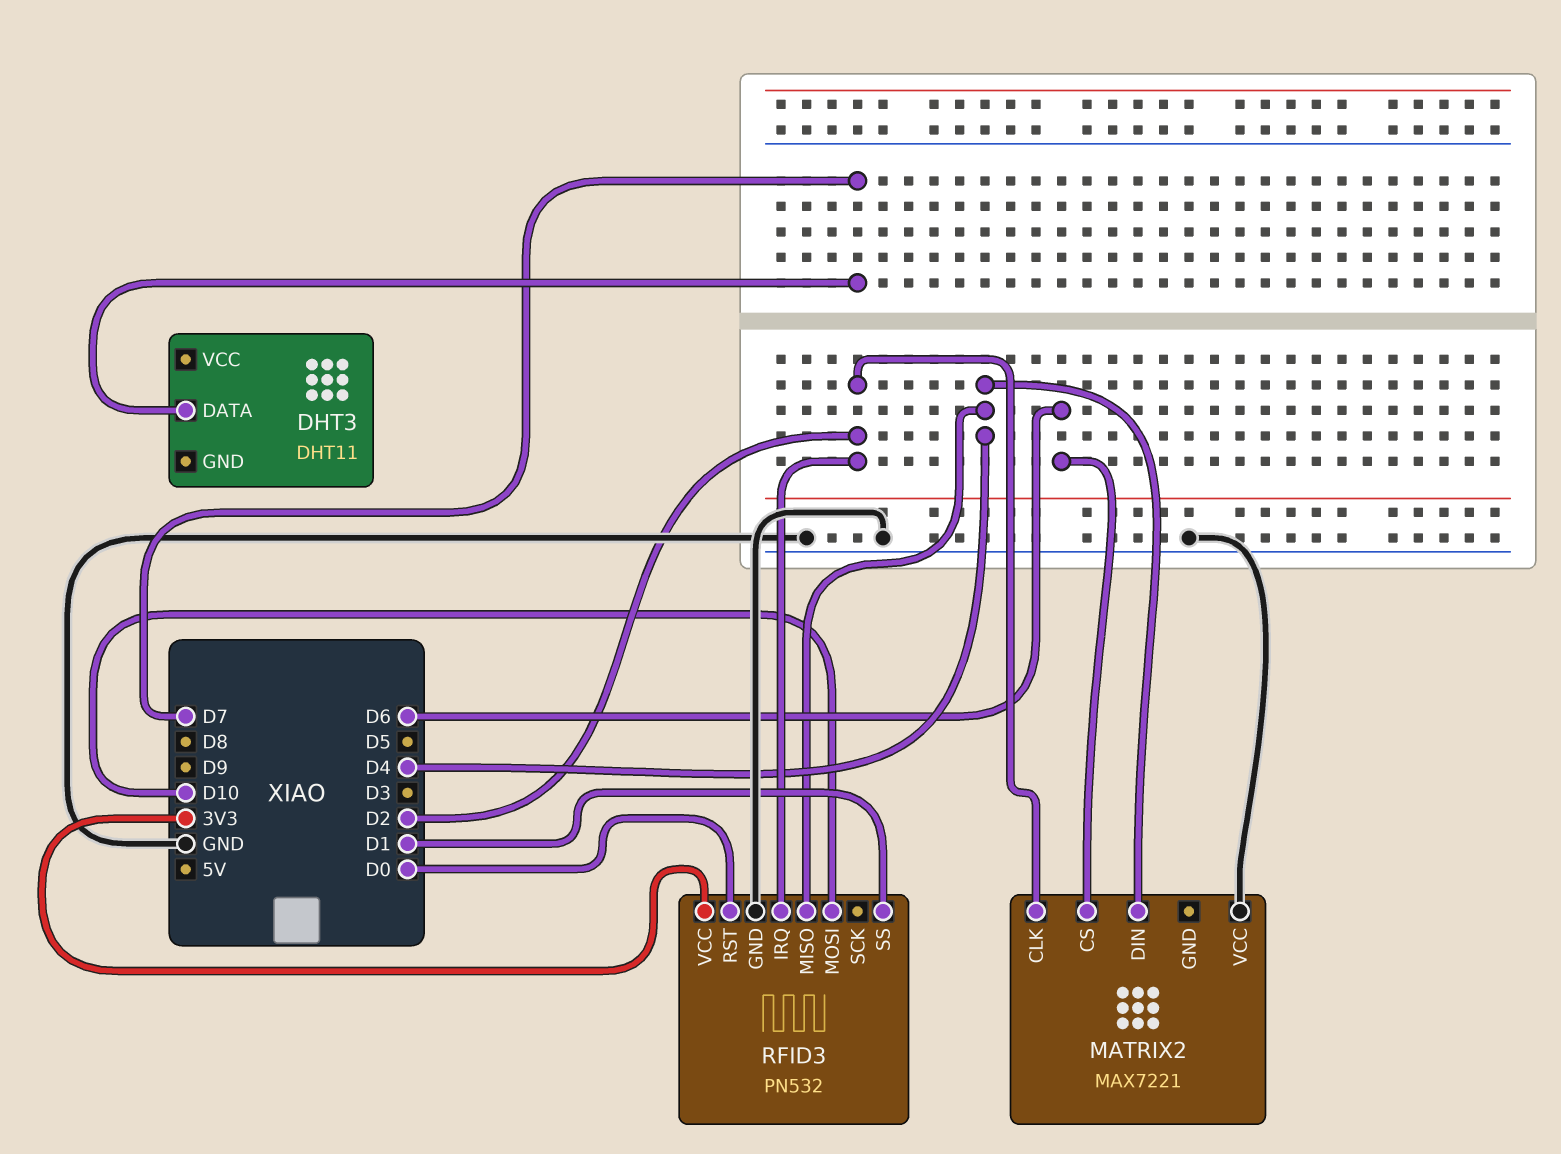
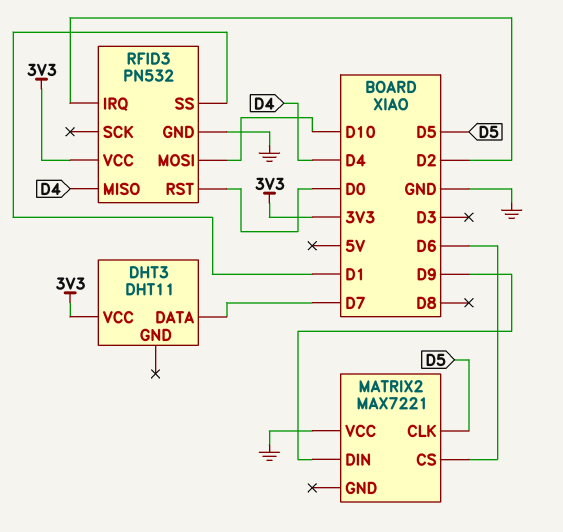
DHT3 pin VCC: none -> 3V3
MATRIX2 pin CLK: D2 -> D5
MATRIX2 pin DIN: D4 -> D9

